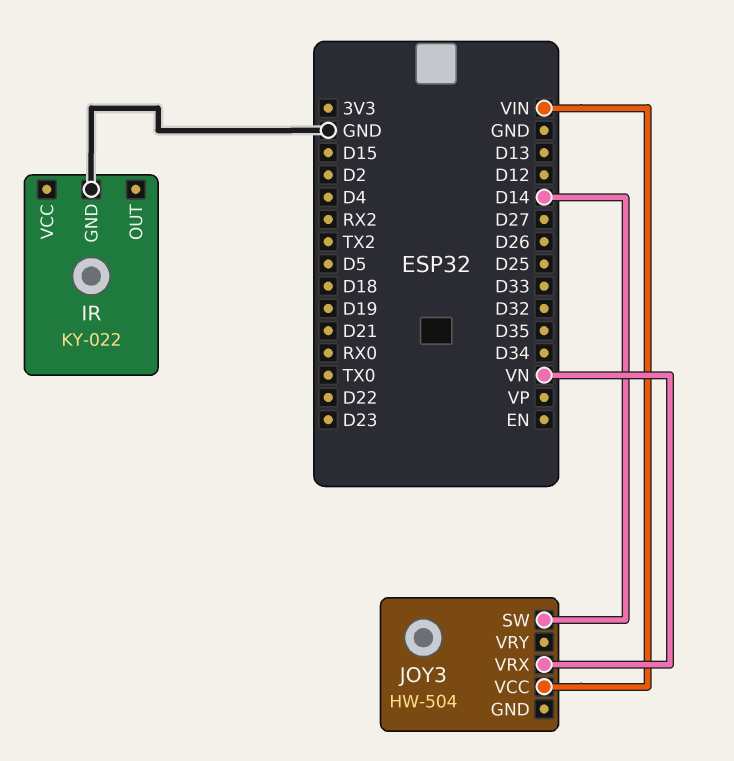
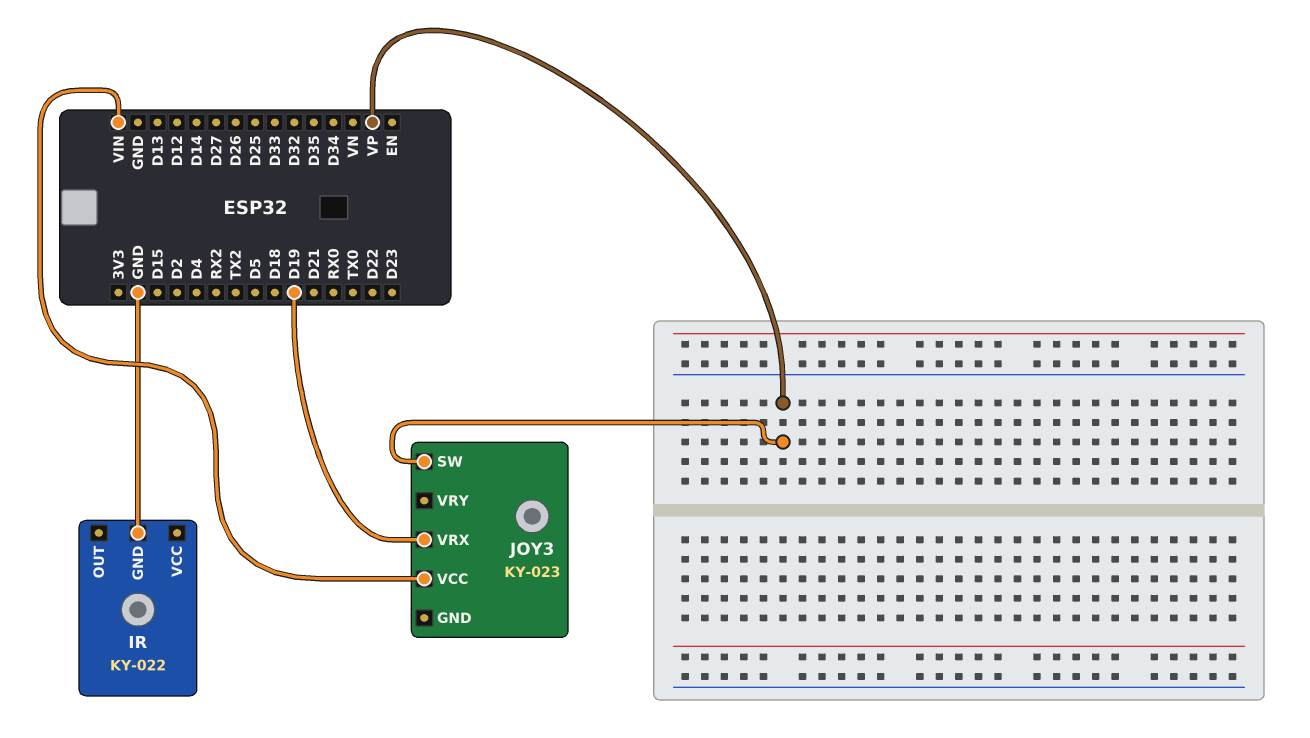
JOY3: HW-504 -> KY-023
JOY3 pin SW: D14 -> VP
JOY3 pin VRX: VN -> D19

